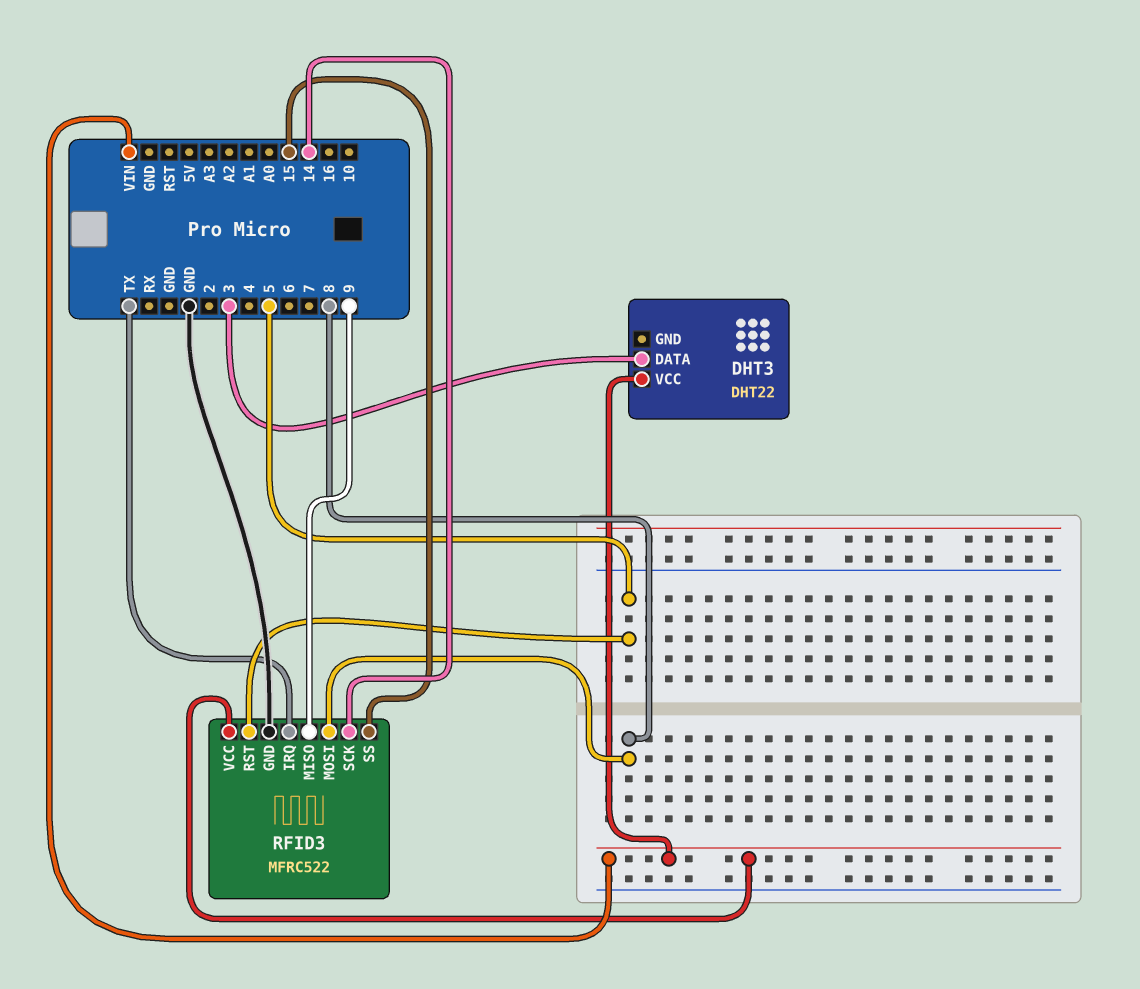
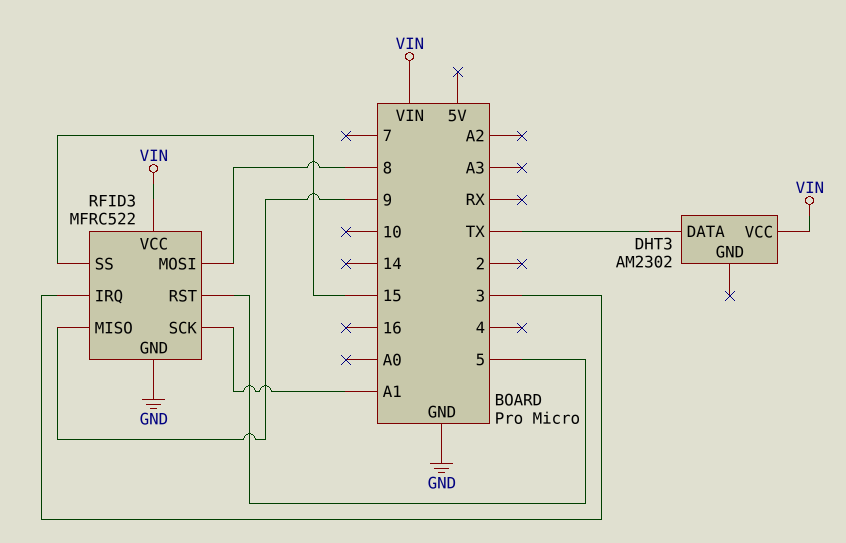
DHT3: DHT22 -> AM2302
DHT3 pin DATA: 3 -> TX
RFID3 pin IRQ: TX -> 3
RFID3 pin SCK: 14 -> A1

